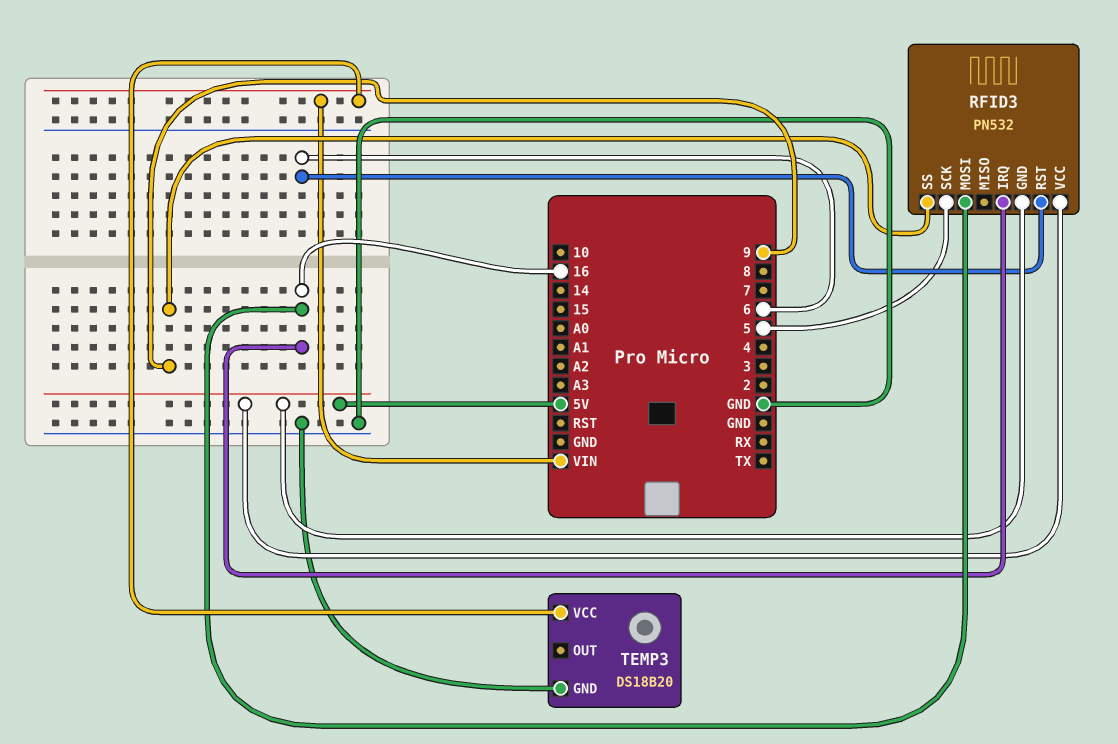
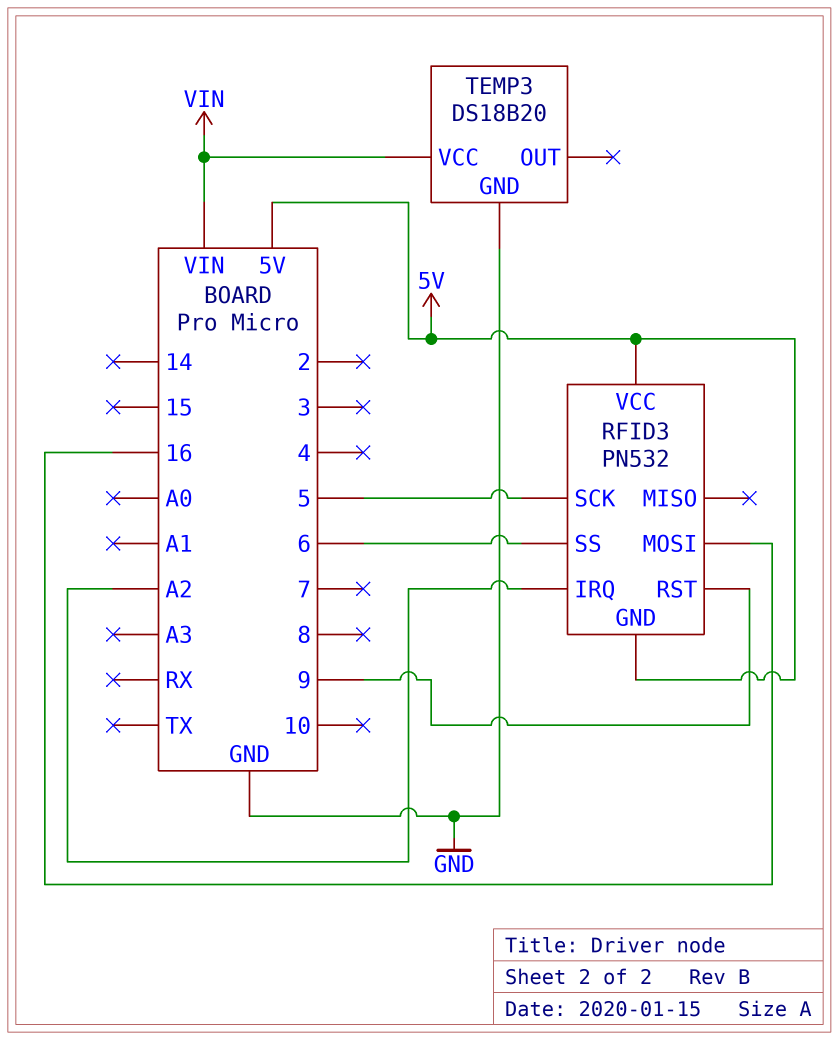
RFID3 pin IRQ: 16 -> A2
RFID3 pin RST: 6 -> 9
RFID3 pin SS: 9 -> 6

